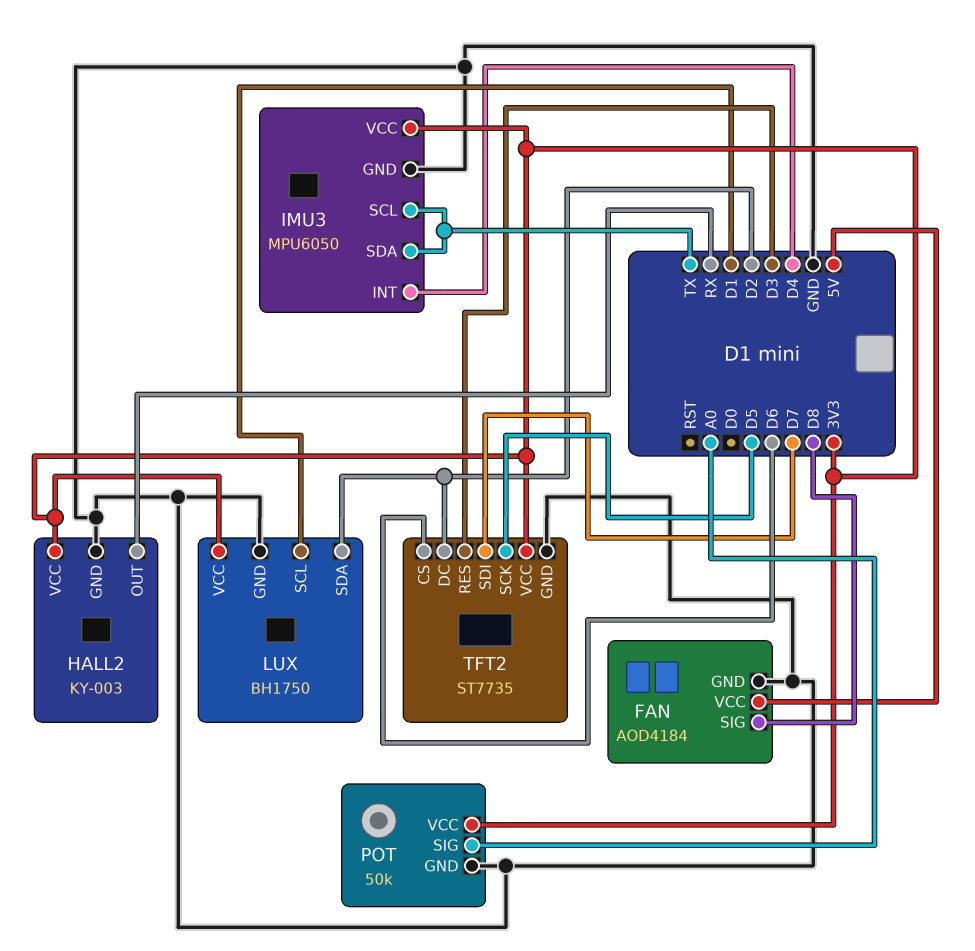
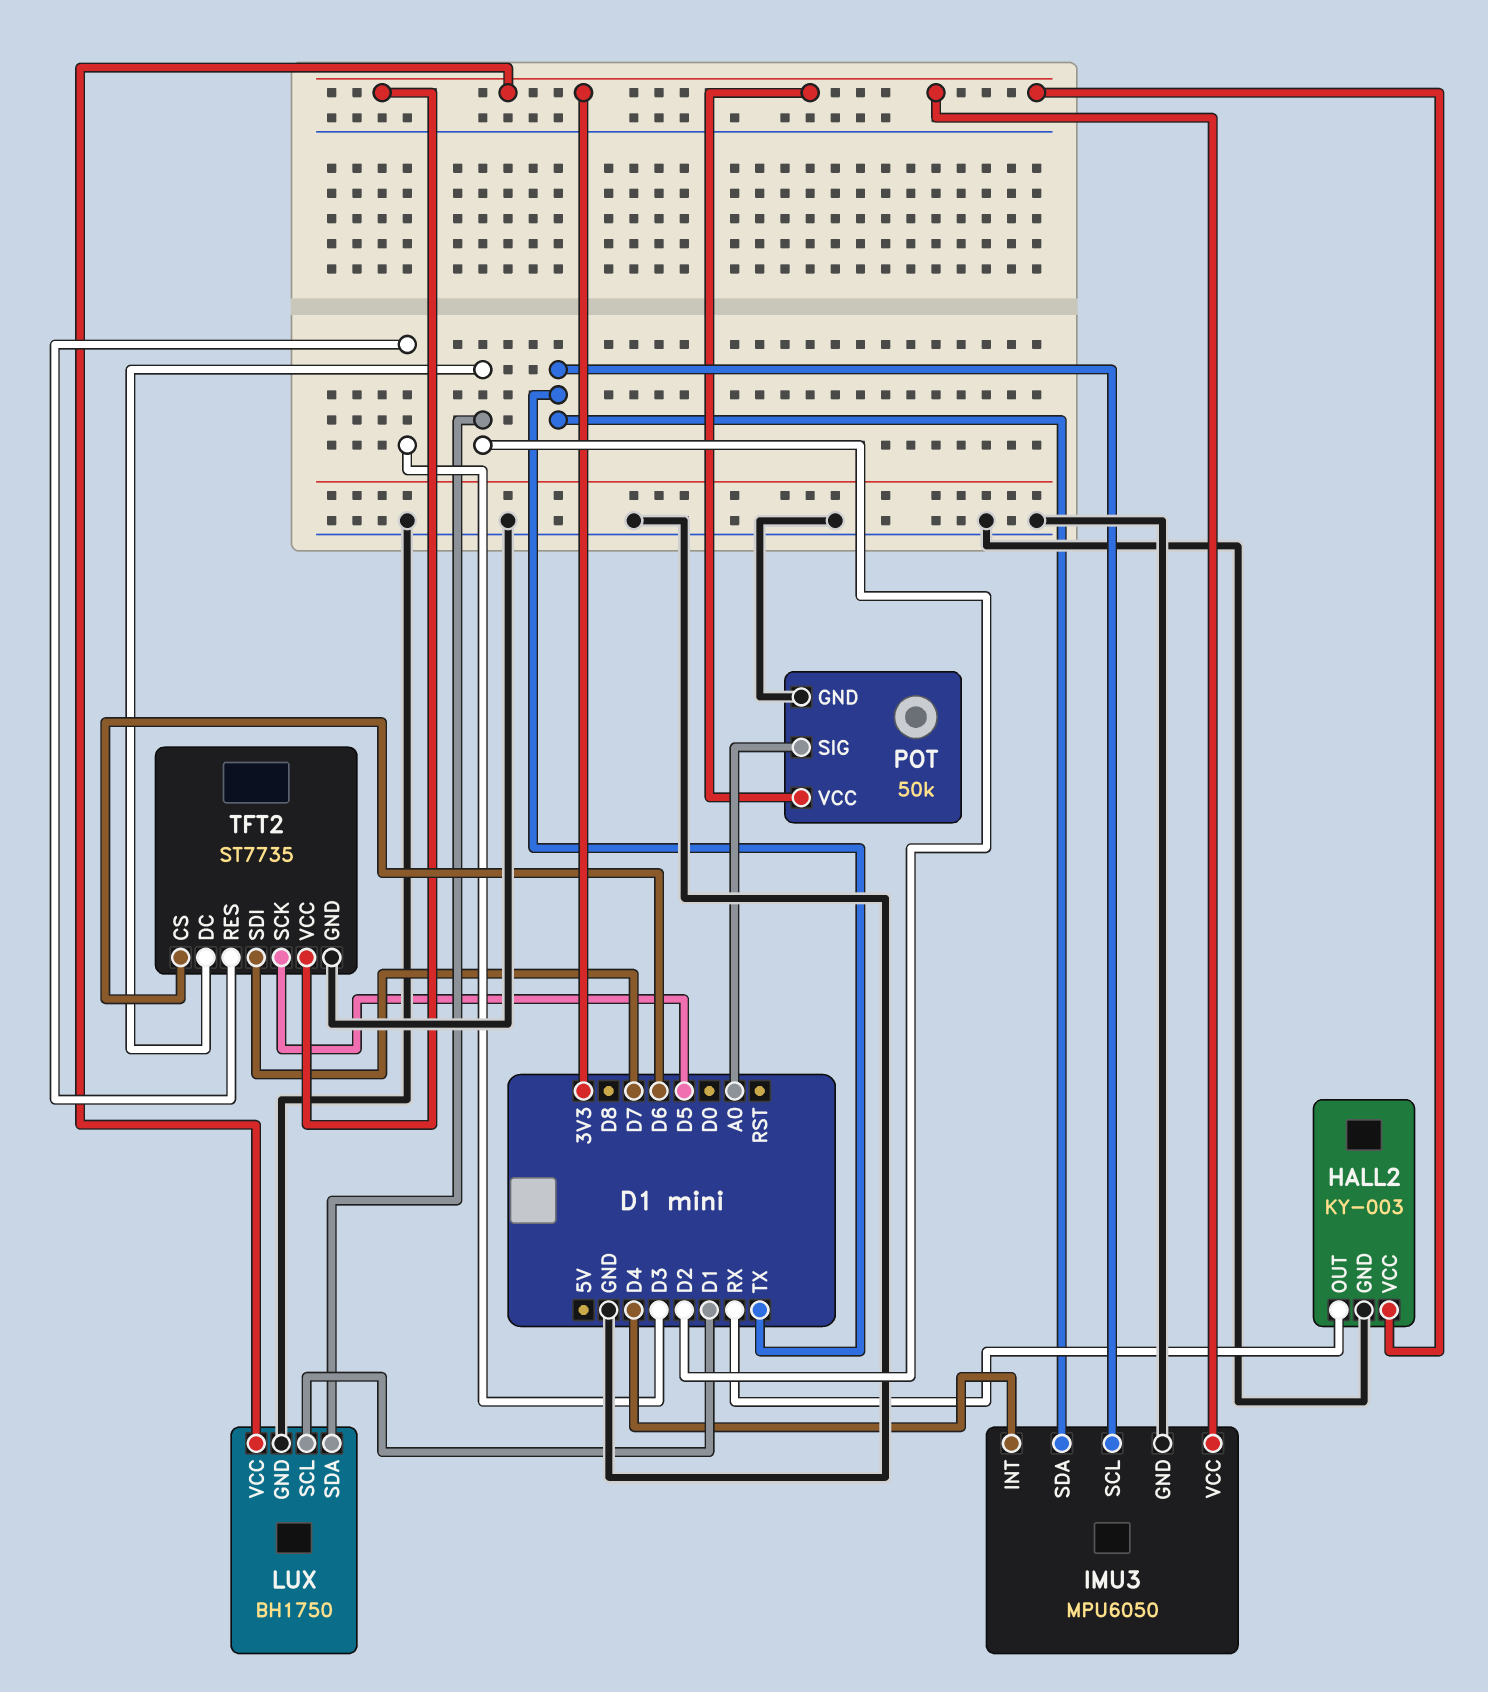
FAN: AOD4184 -> none
FAN pin GND: GND -> none
FAN pin SIG: D8 -> none
FAN pin VCC: 5V -> none

